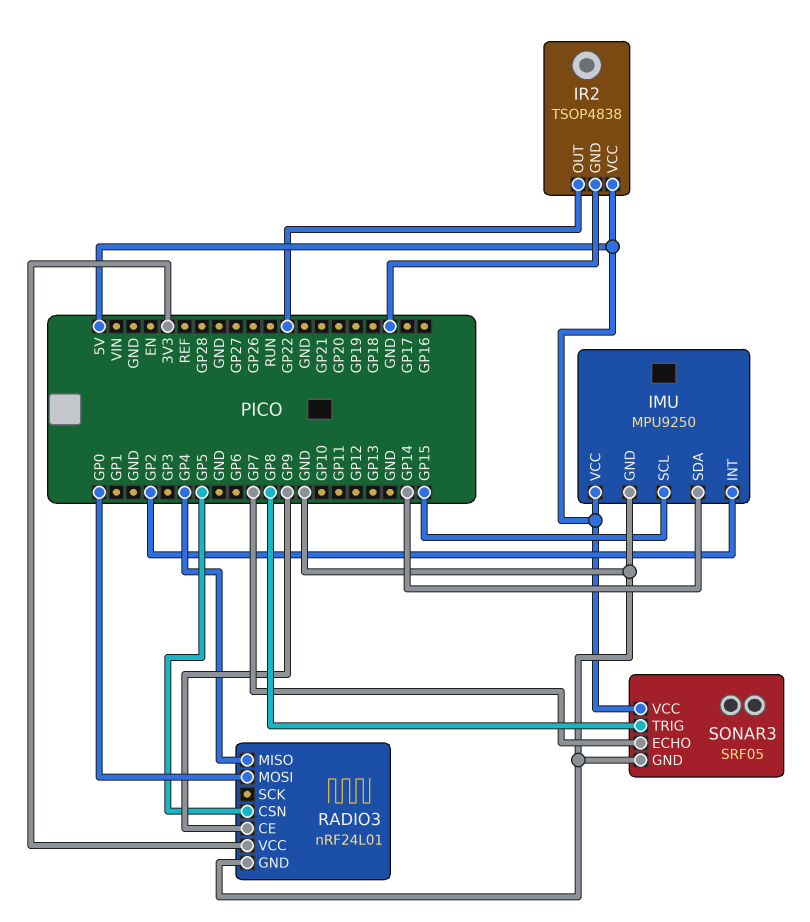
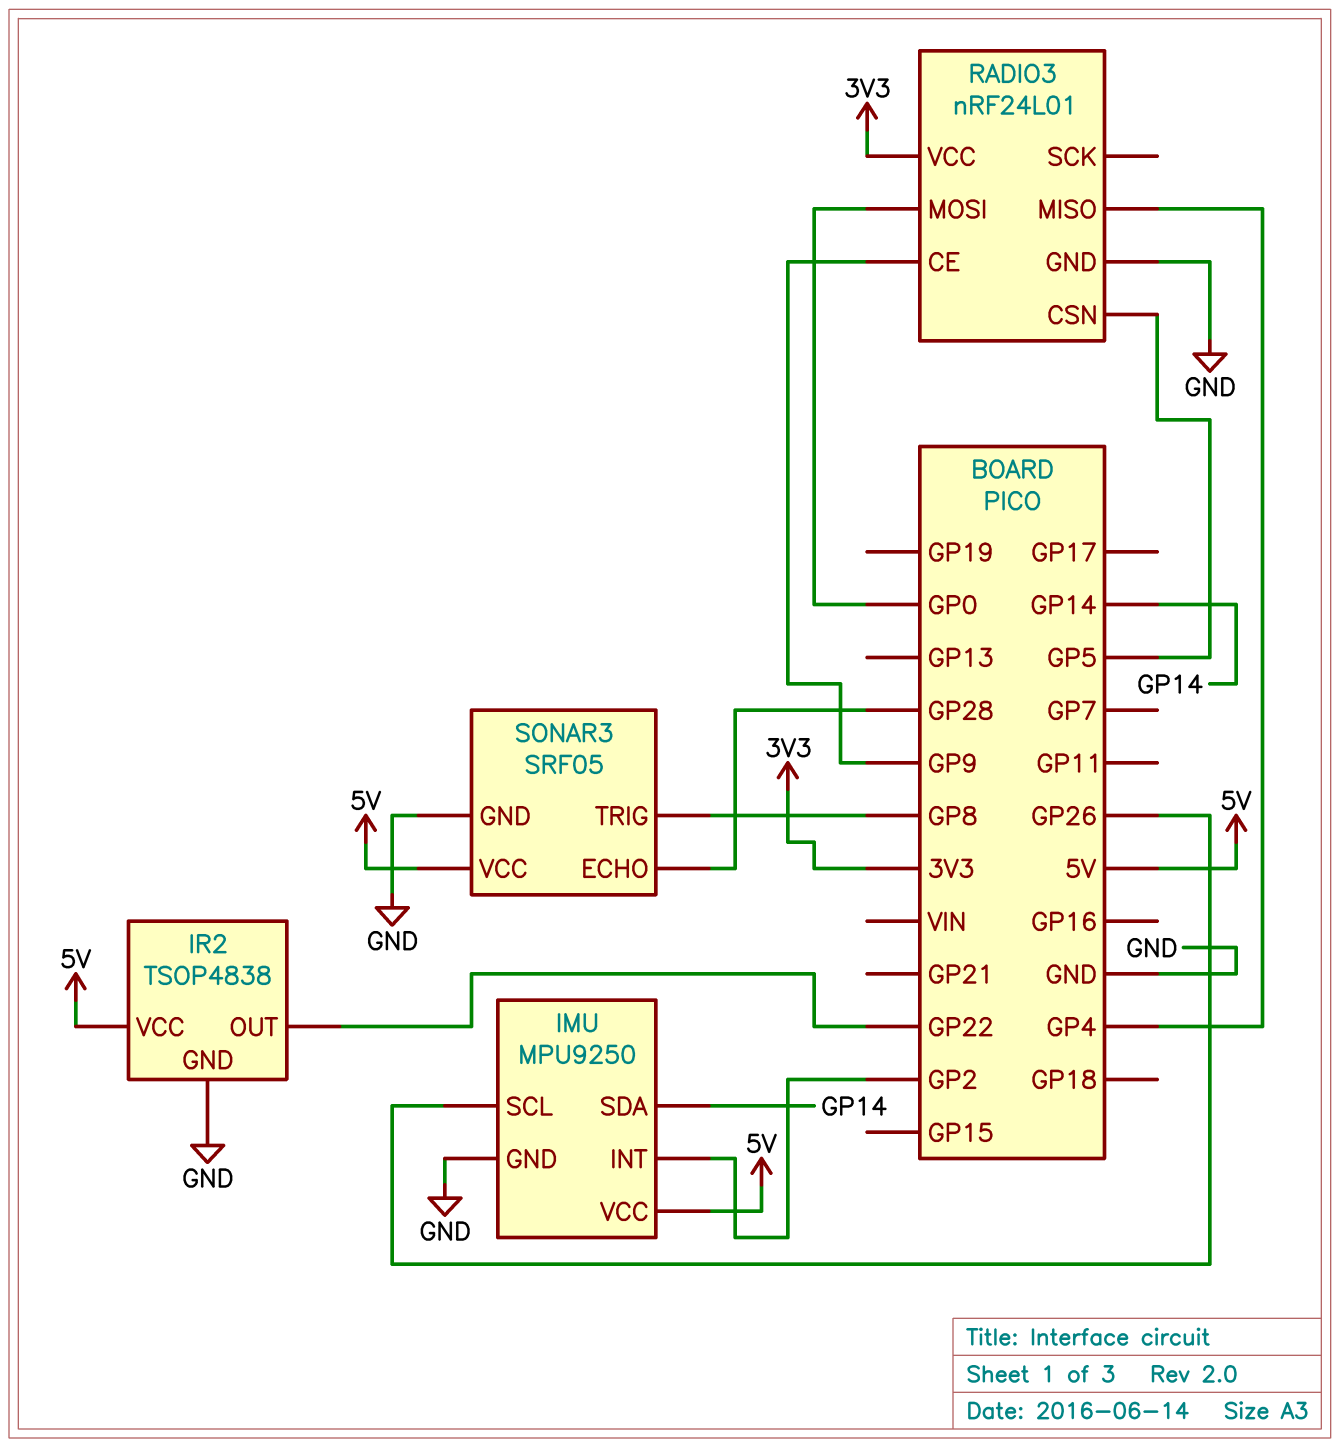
IMU pin SCL: GP15 -> GP26
SONAR3 pin ECHO: GP7 -> GP28

